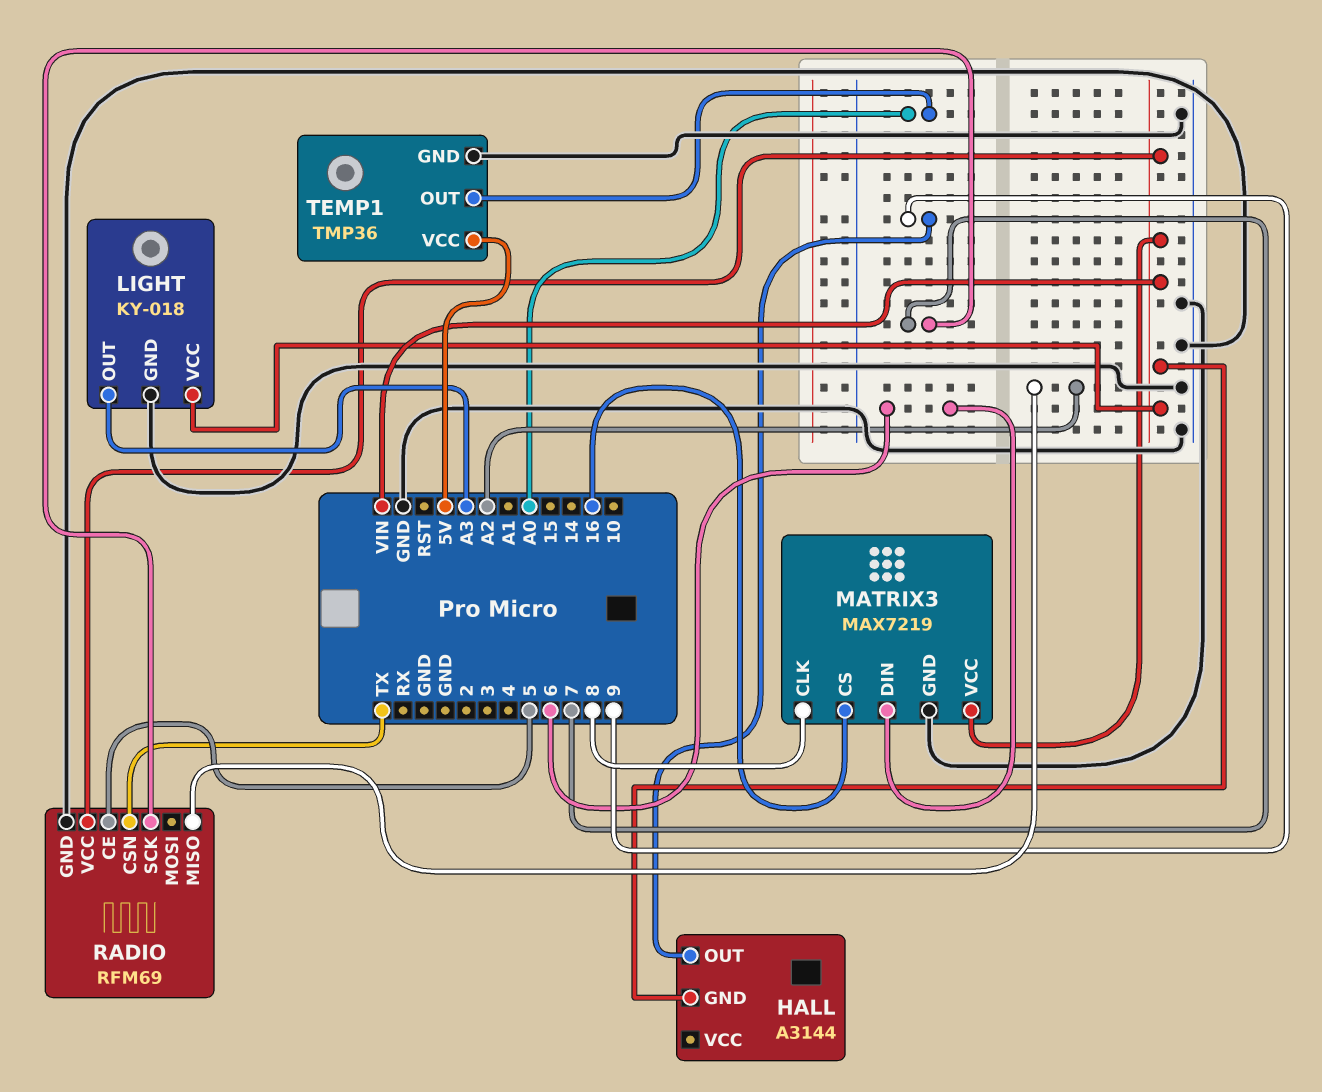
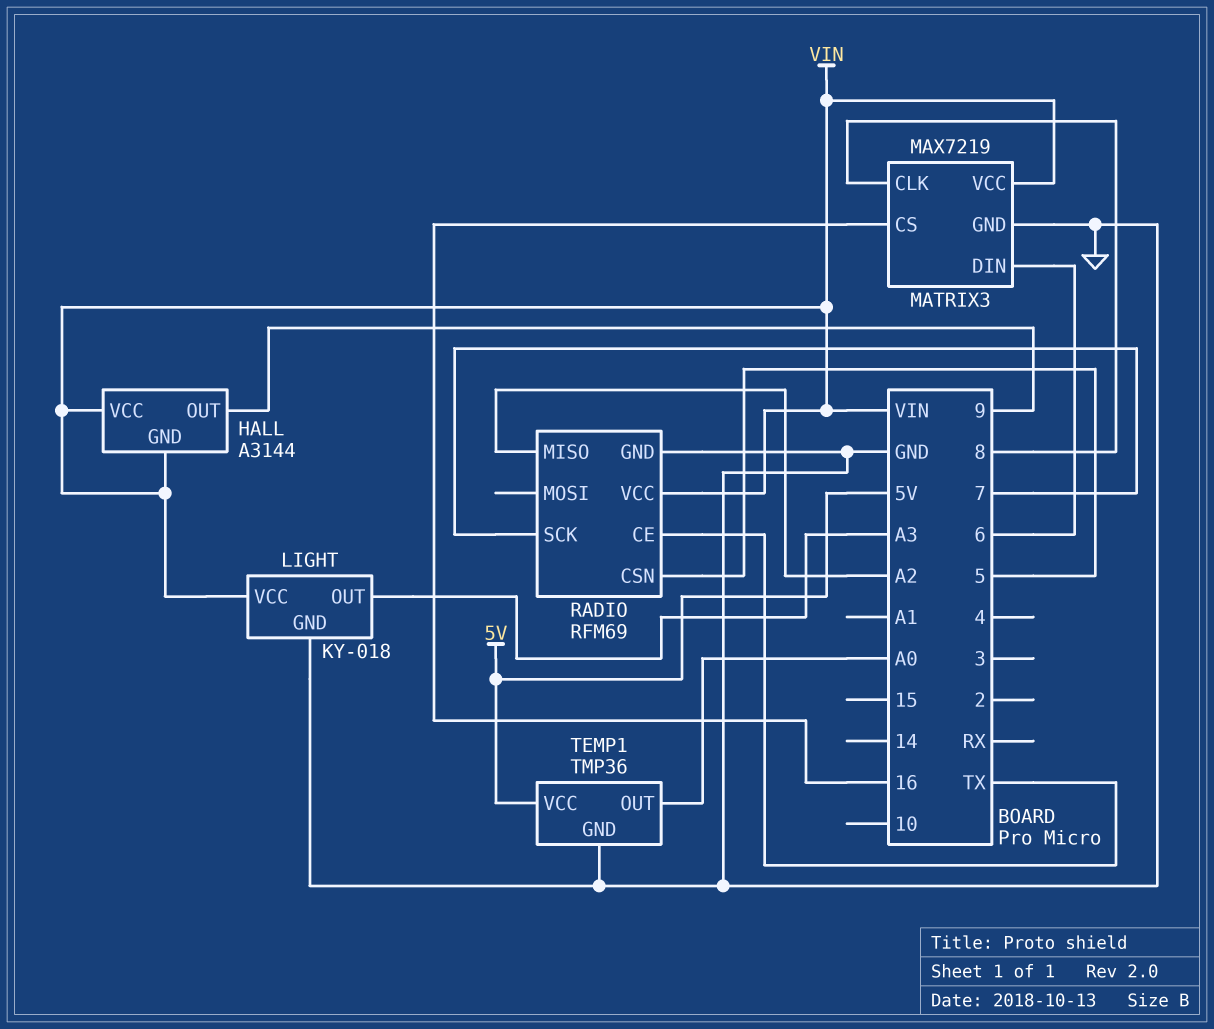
HALL pin VCC: none -> VIN
RADIO pin CE: 5 -> TX
RADIO pin CSN: TX -> 5

